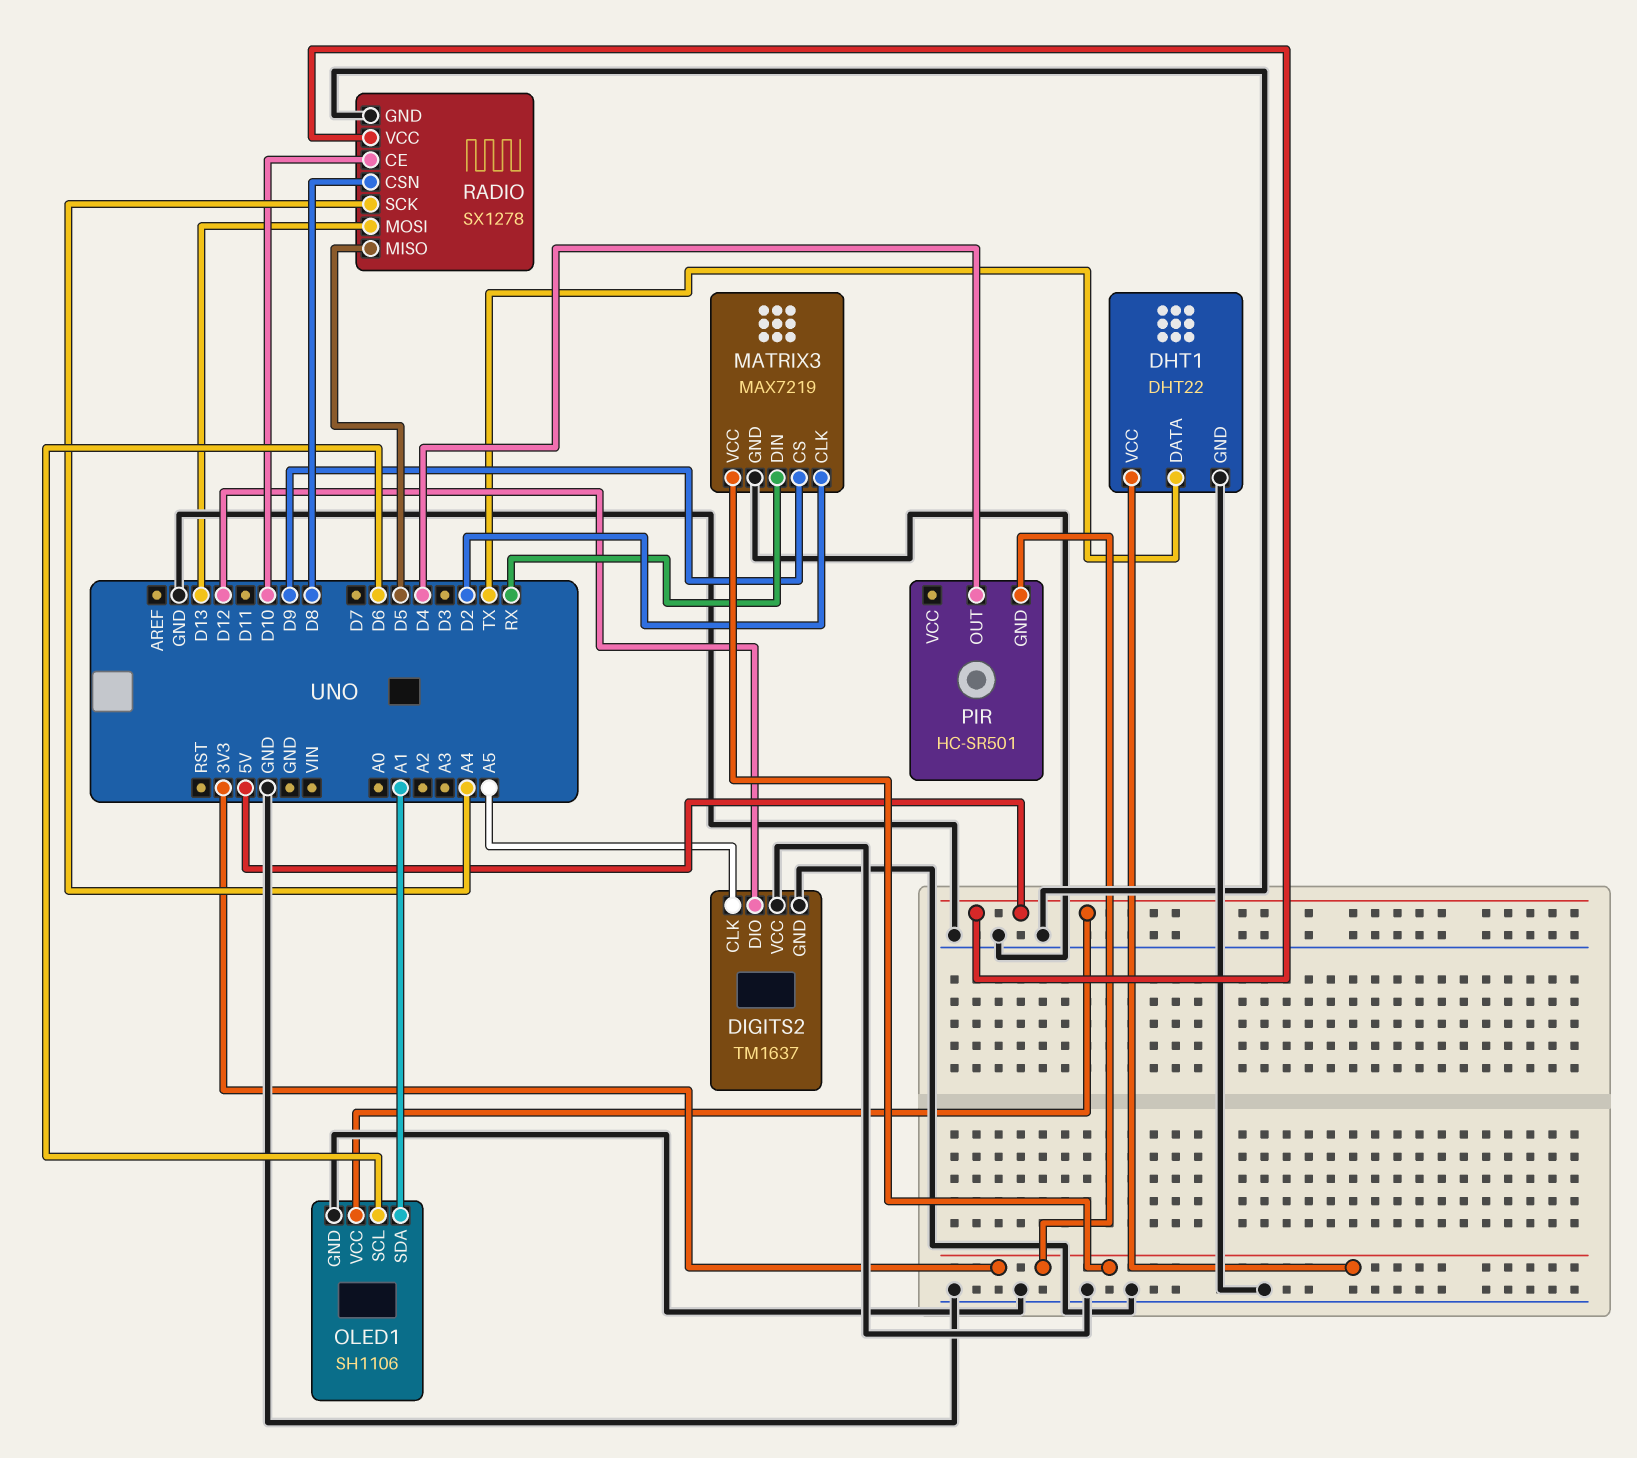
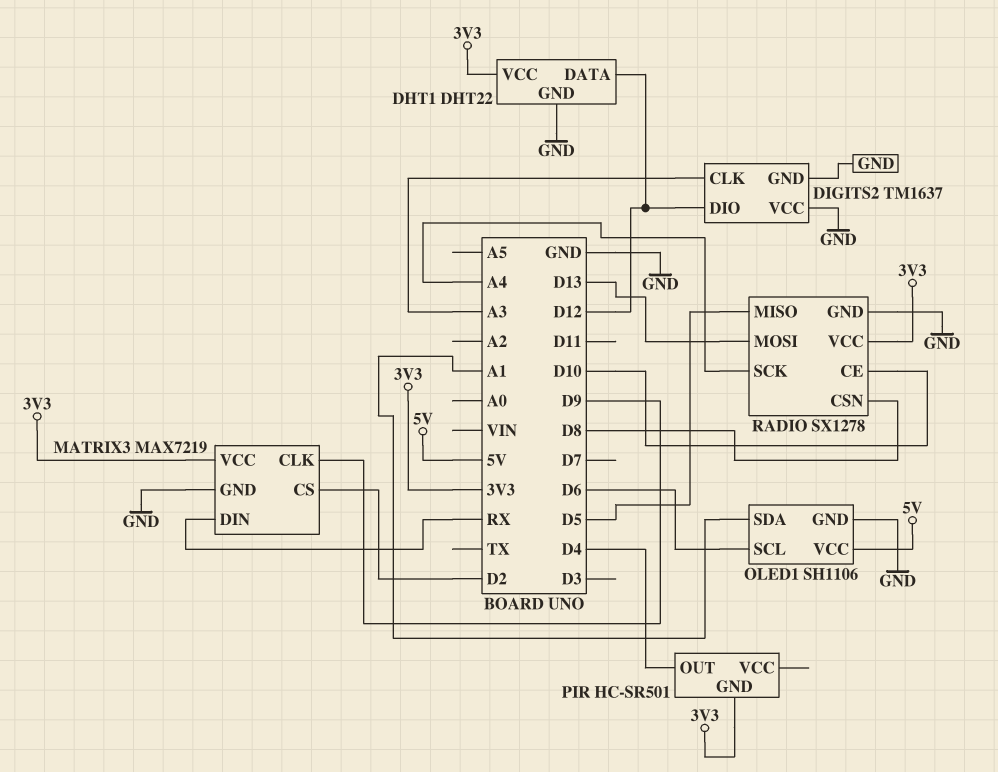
DHT1 pin DATA: TX -> D12
DIGITS2 pin CLK: A5 -> A3
MATRIX3 pin CLK: D2 -> D9
MATRIX3 pin CS: D9 -> D2
RADIO pin VCC: 5V -> 3V3

